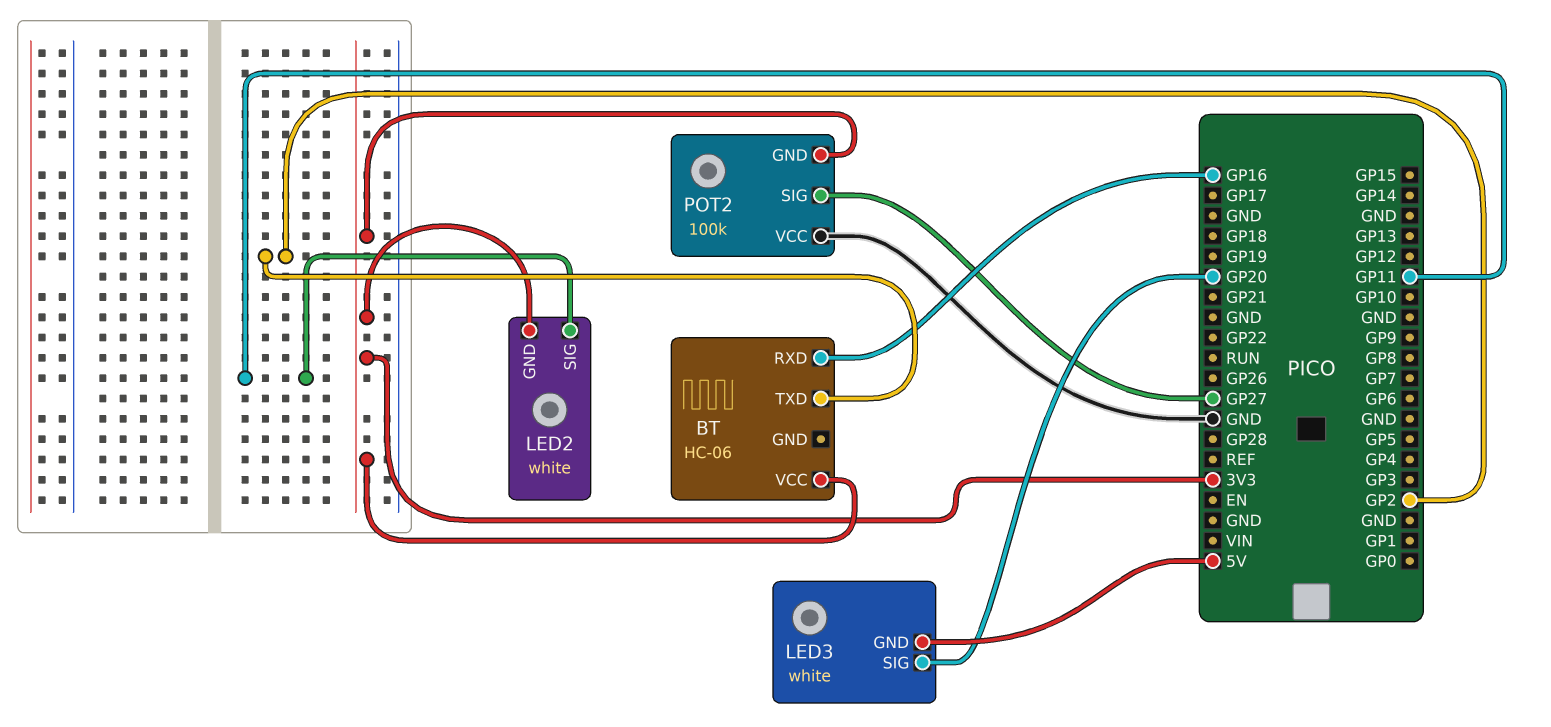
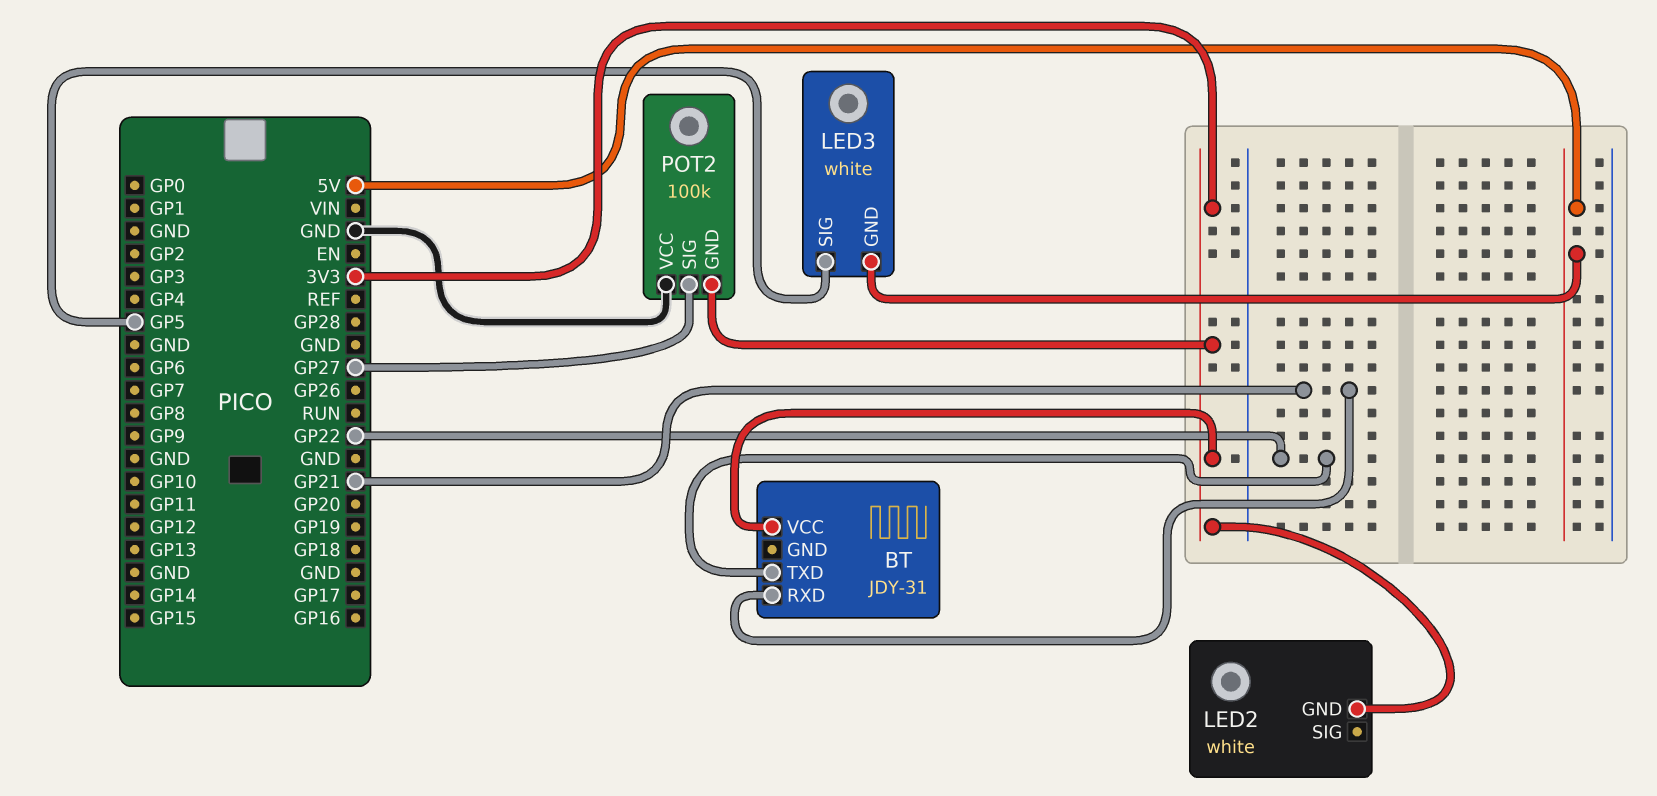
BT: HC-06 -> JDY-31
BT pin RXD: GP16 -> GP21
BT pin TXD: GP2 -> GP22
LED2 pin SIG: GP11 -> none
LED3 pin SIG: GP20 -> GP5

